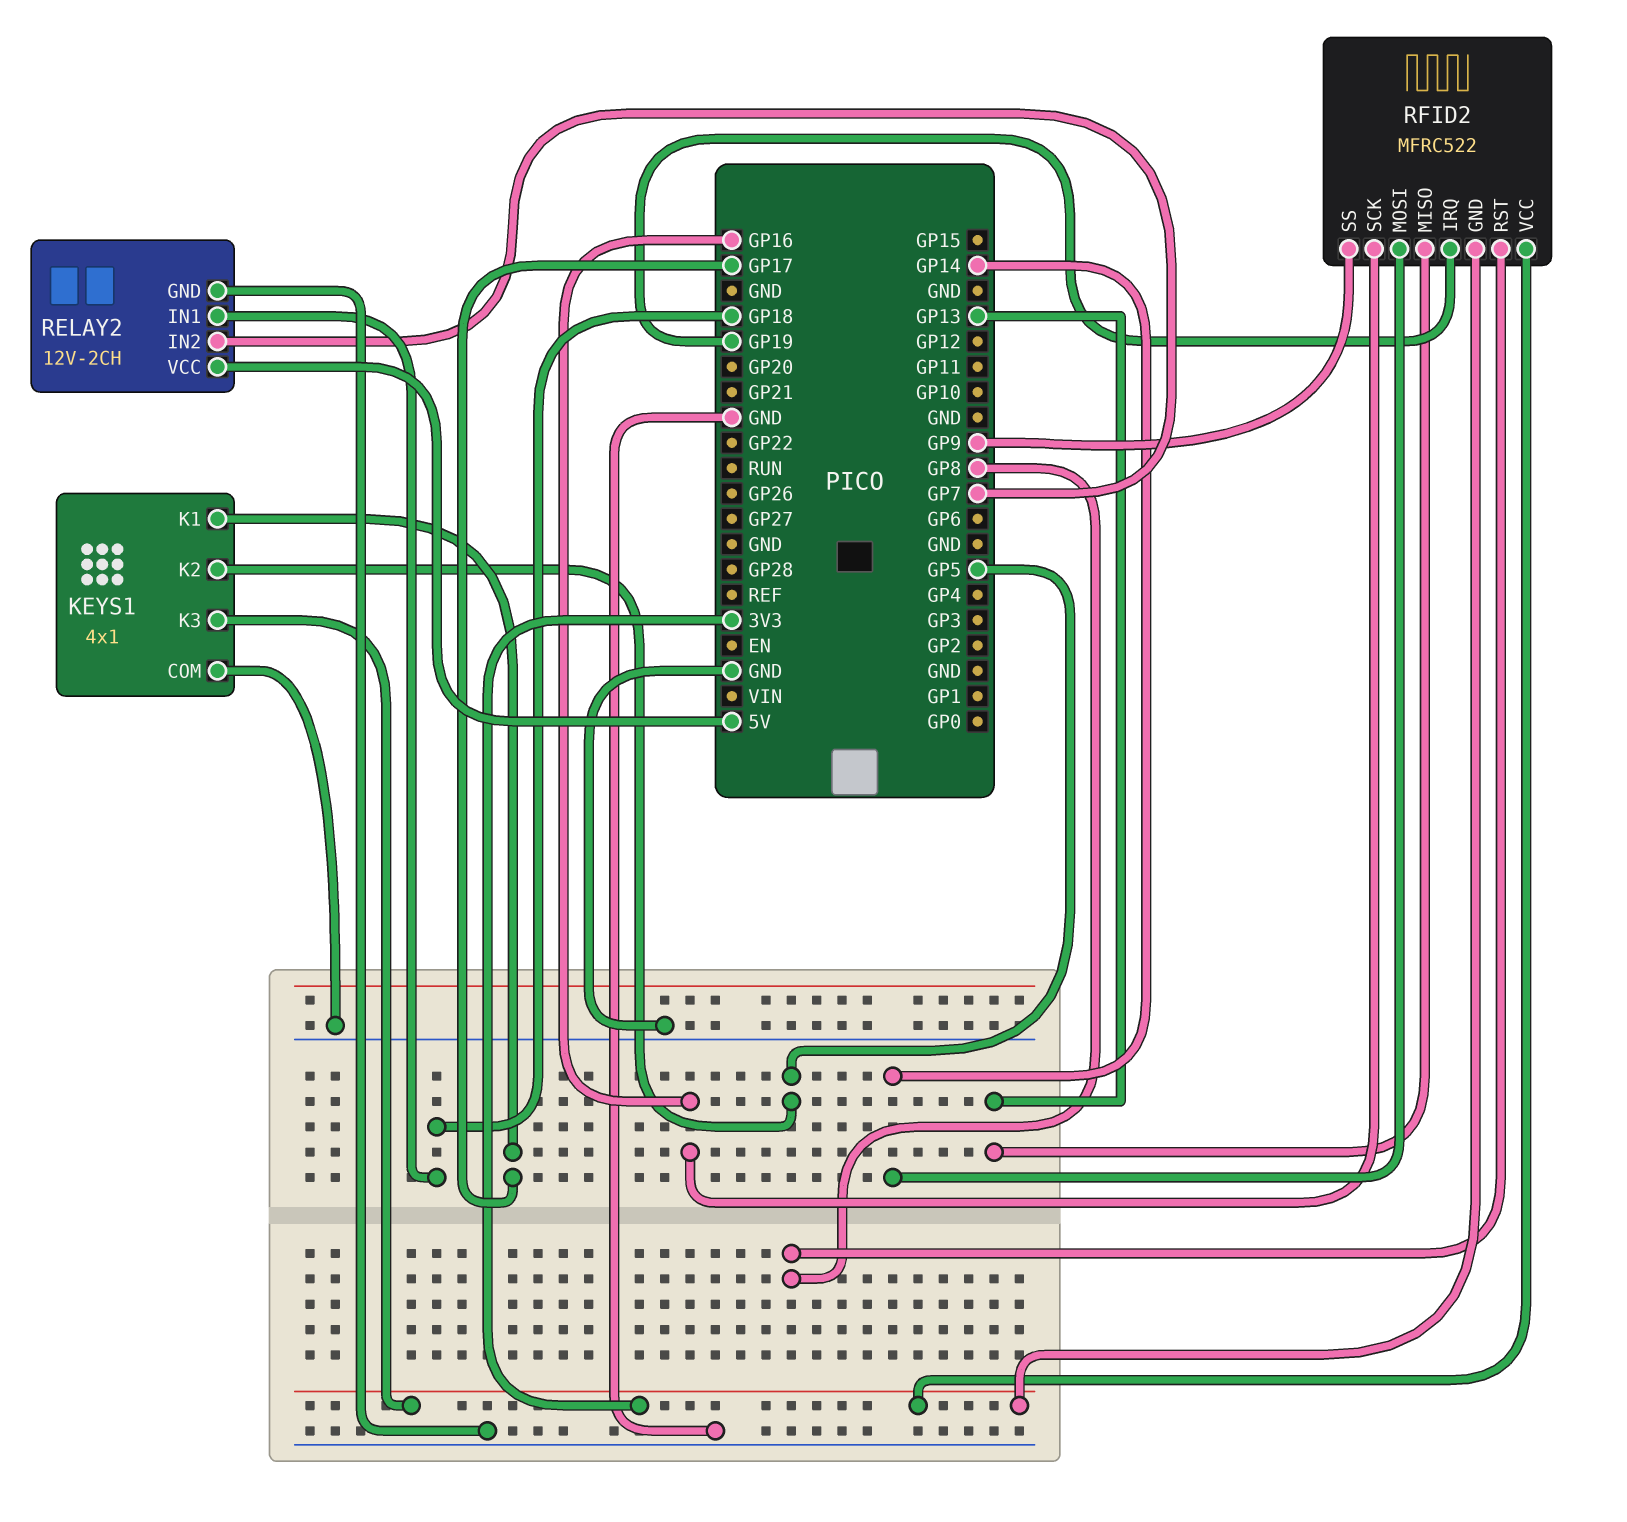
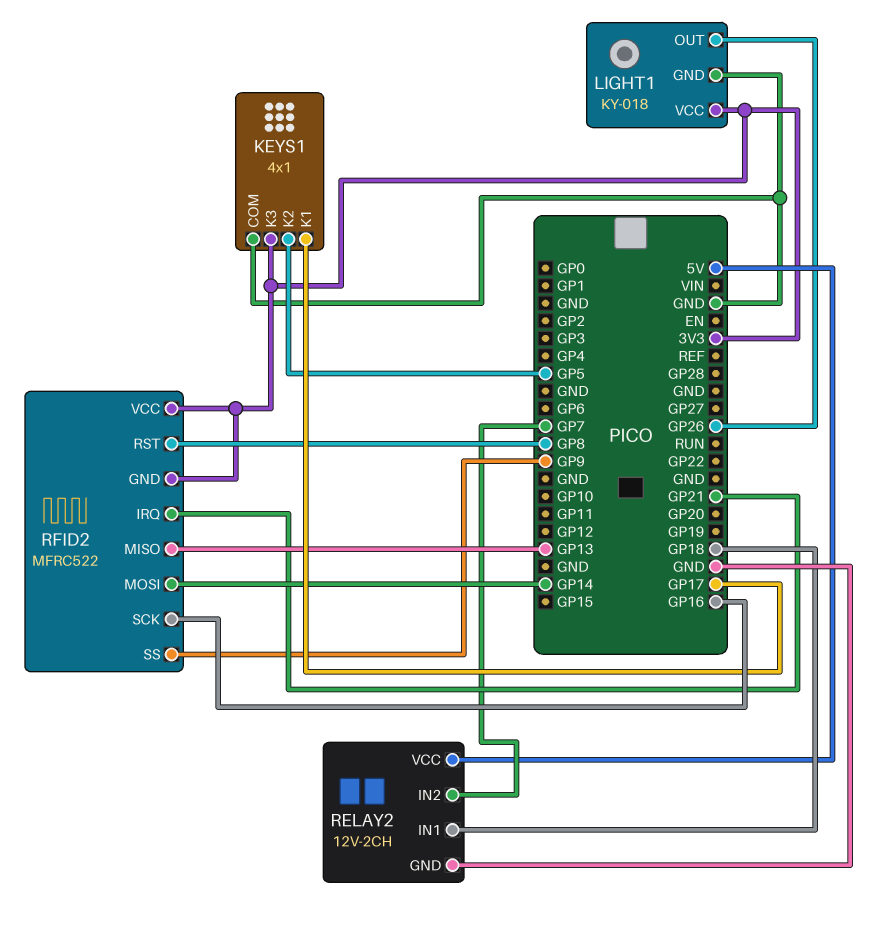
LIGHT1: none -> KY-018
LIGHT1 pin GND: none -> GND
LIGHT1 pin OUT: none -> GP26
LIGHT1 pin VCC: none -> 3V3
RFID2 pin IRQ: GP19 -> GP21

